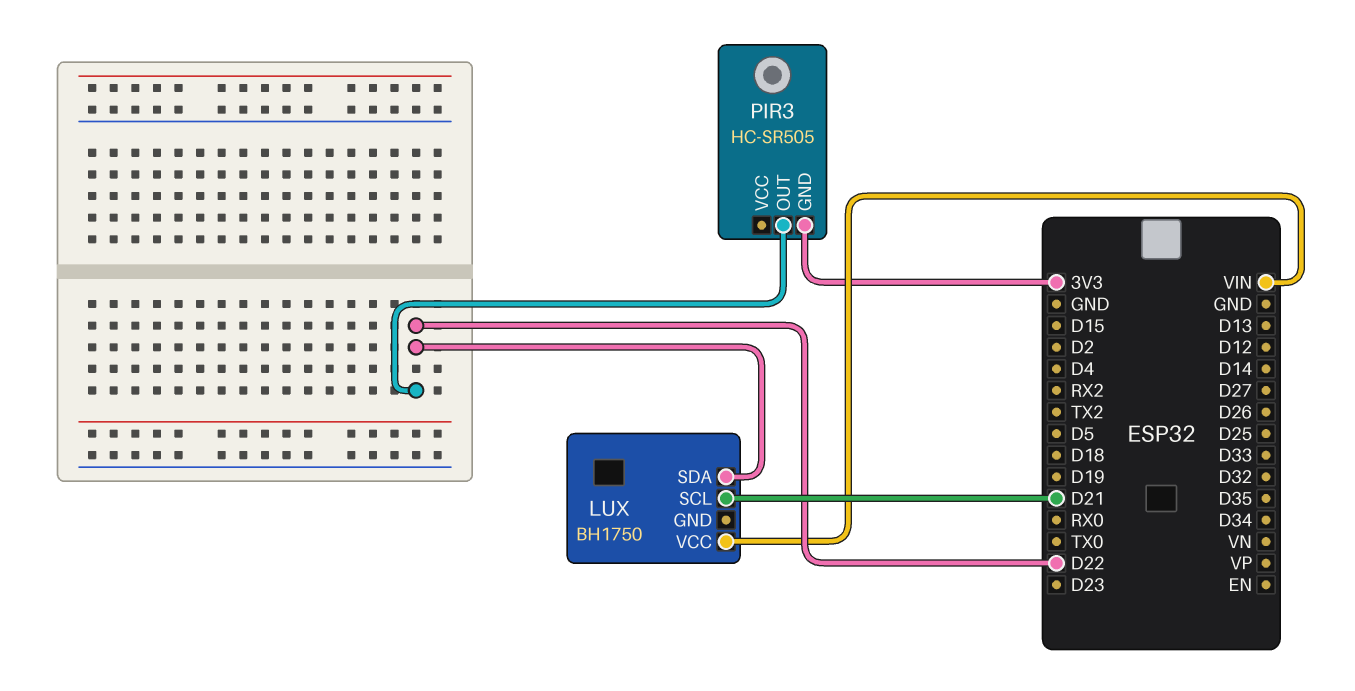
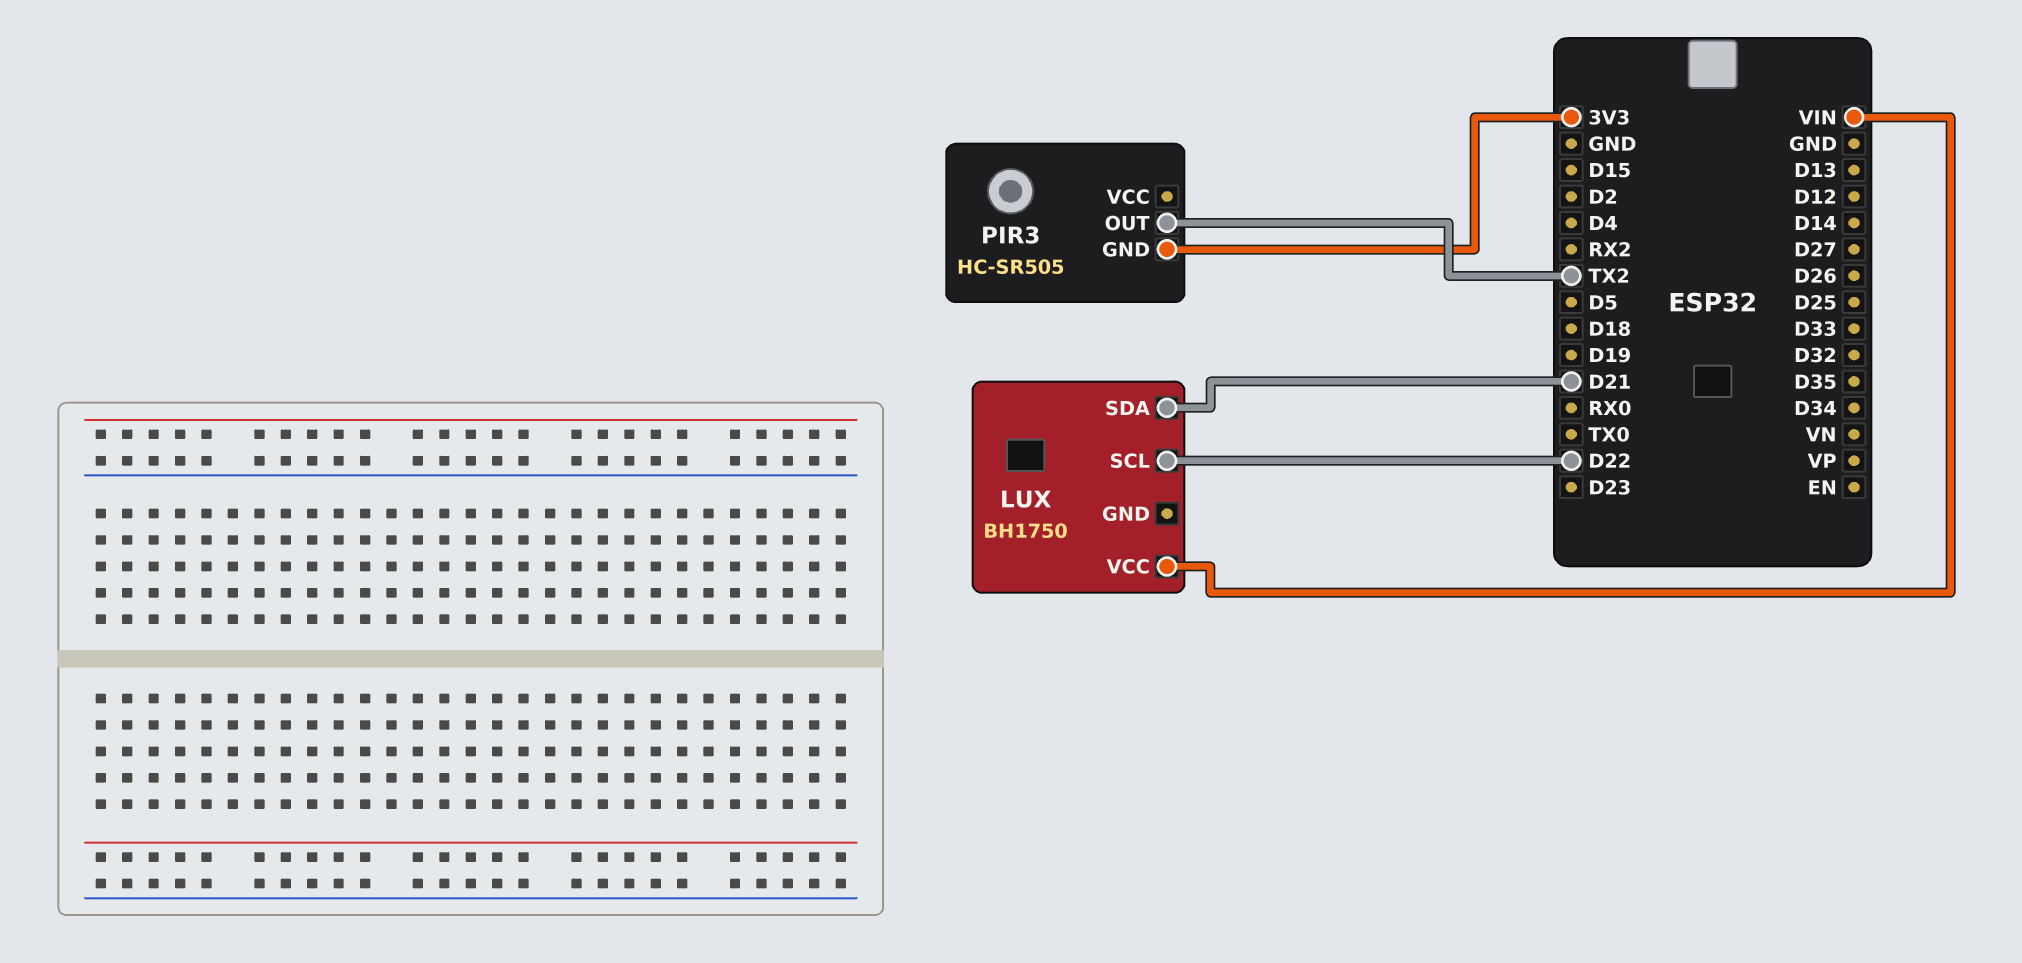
LUX pin SCL: D21 -> D22
LUX pin SDA: D22 -> D21
PIR3 pin OUT: D22 -> TX2

